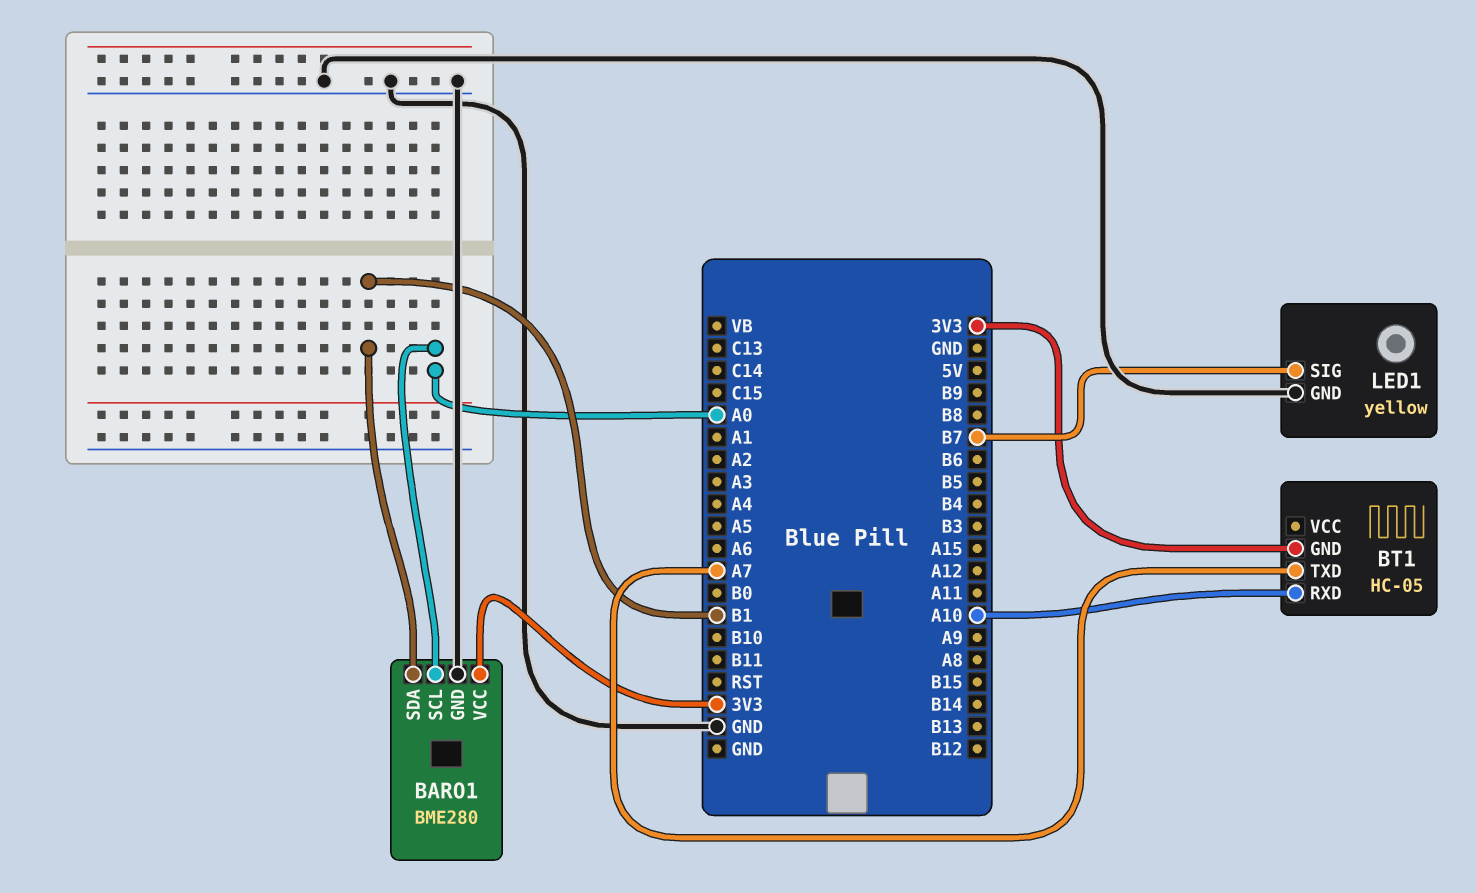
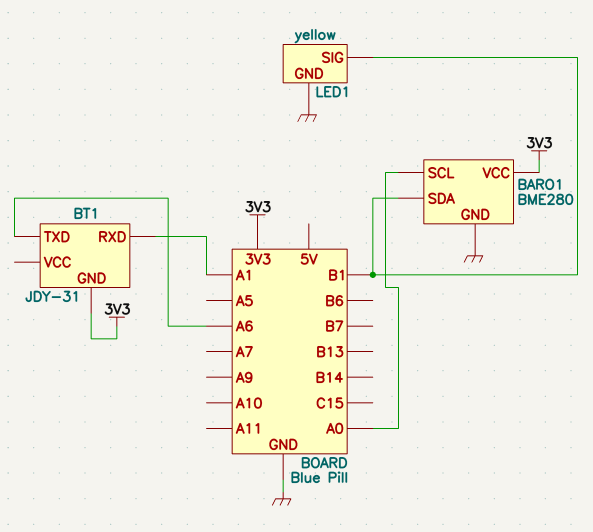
BT1: HC-05 -> JDY-31
BT1 pin RXD: A10 -> A1
BT1 pin TXD: A7 -> A6
LED1 pin SIG: B7 -> B1

